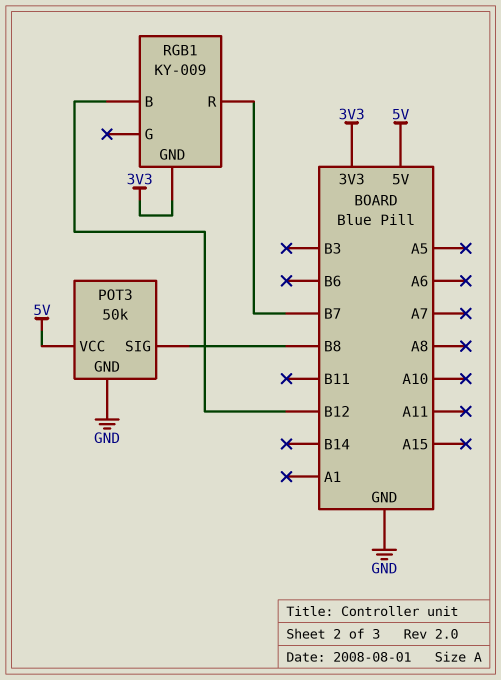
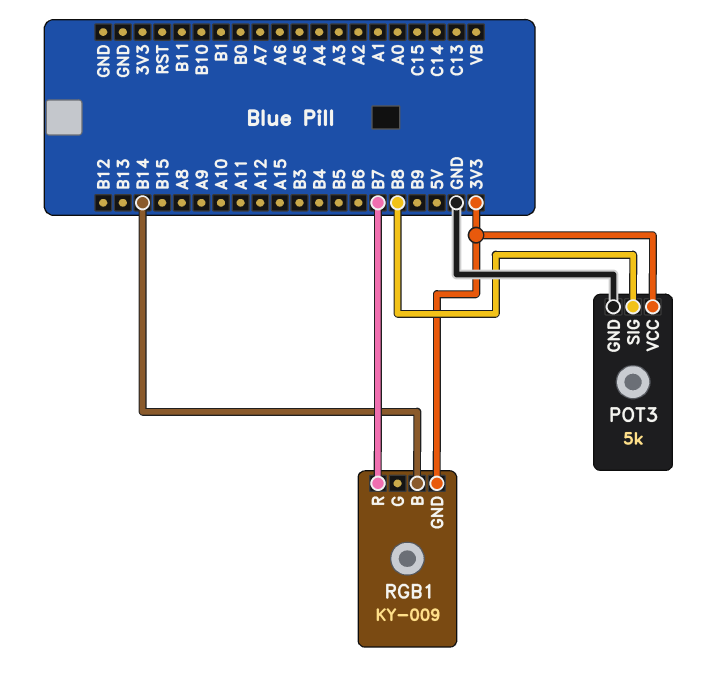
POT3: 50k -> 5k
POT3 pin VCC: 5V -> 3V3
RGB1 pin B: B12 -> B14

